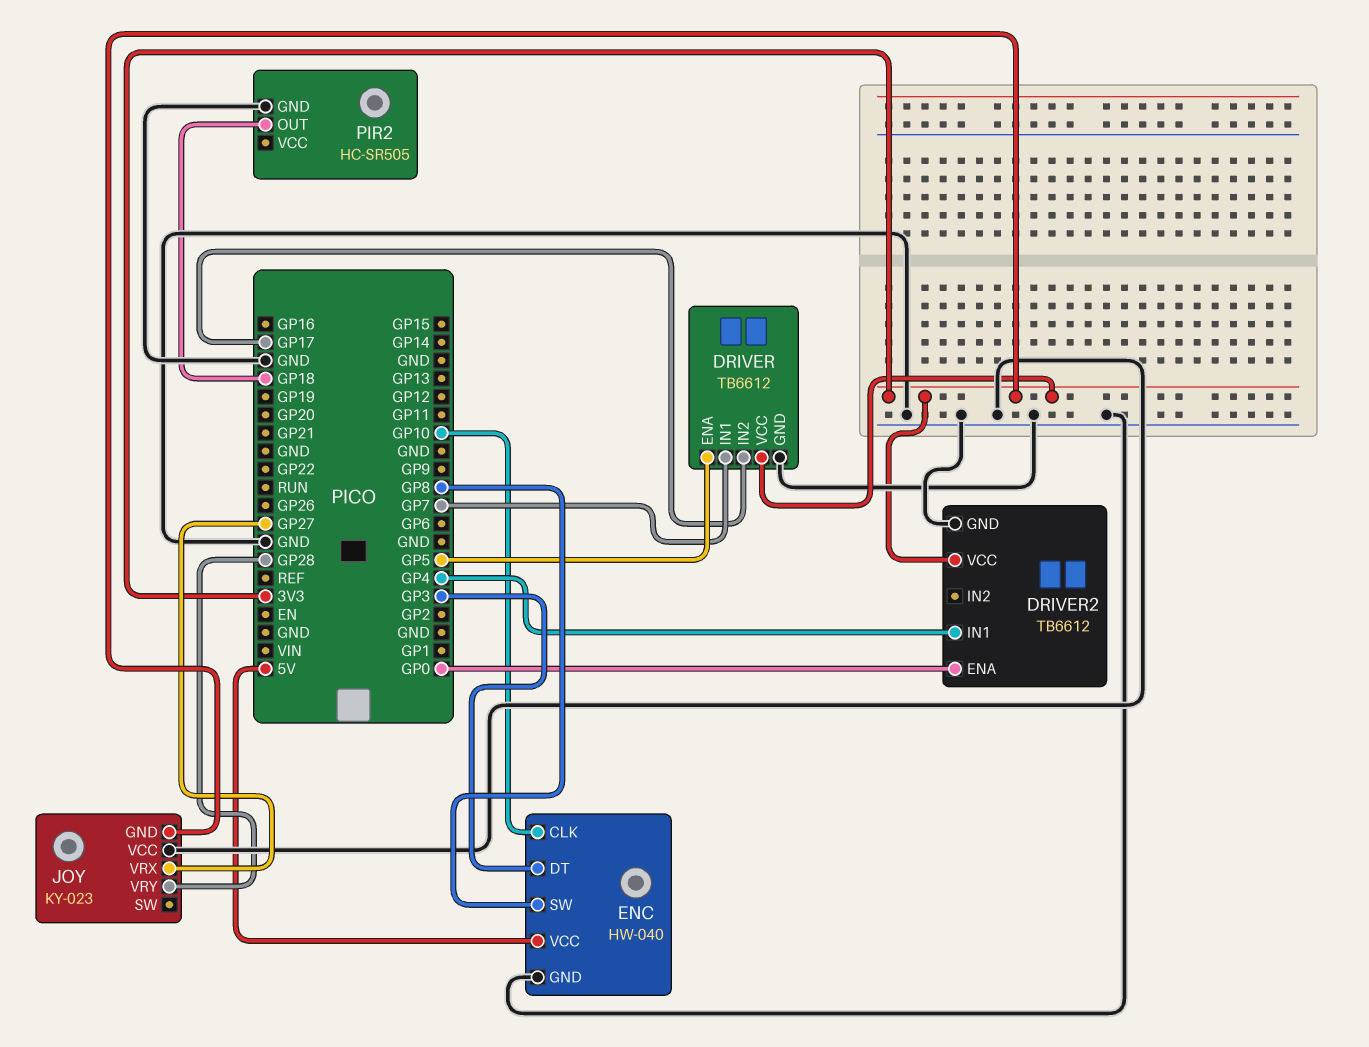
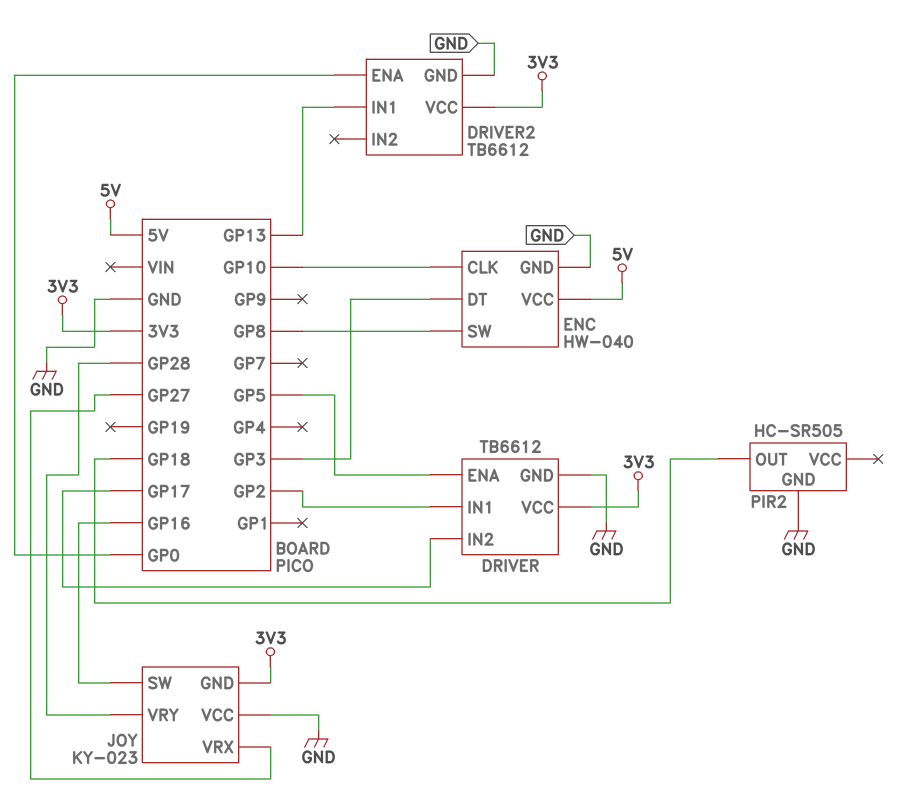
DRIVER pin IN1: GP7 -> GP2
DRIVER2 pin IN1: GP4 -> GP13
JOY pin SW: none -> GP16

